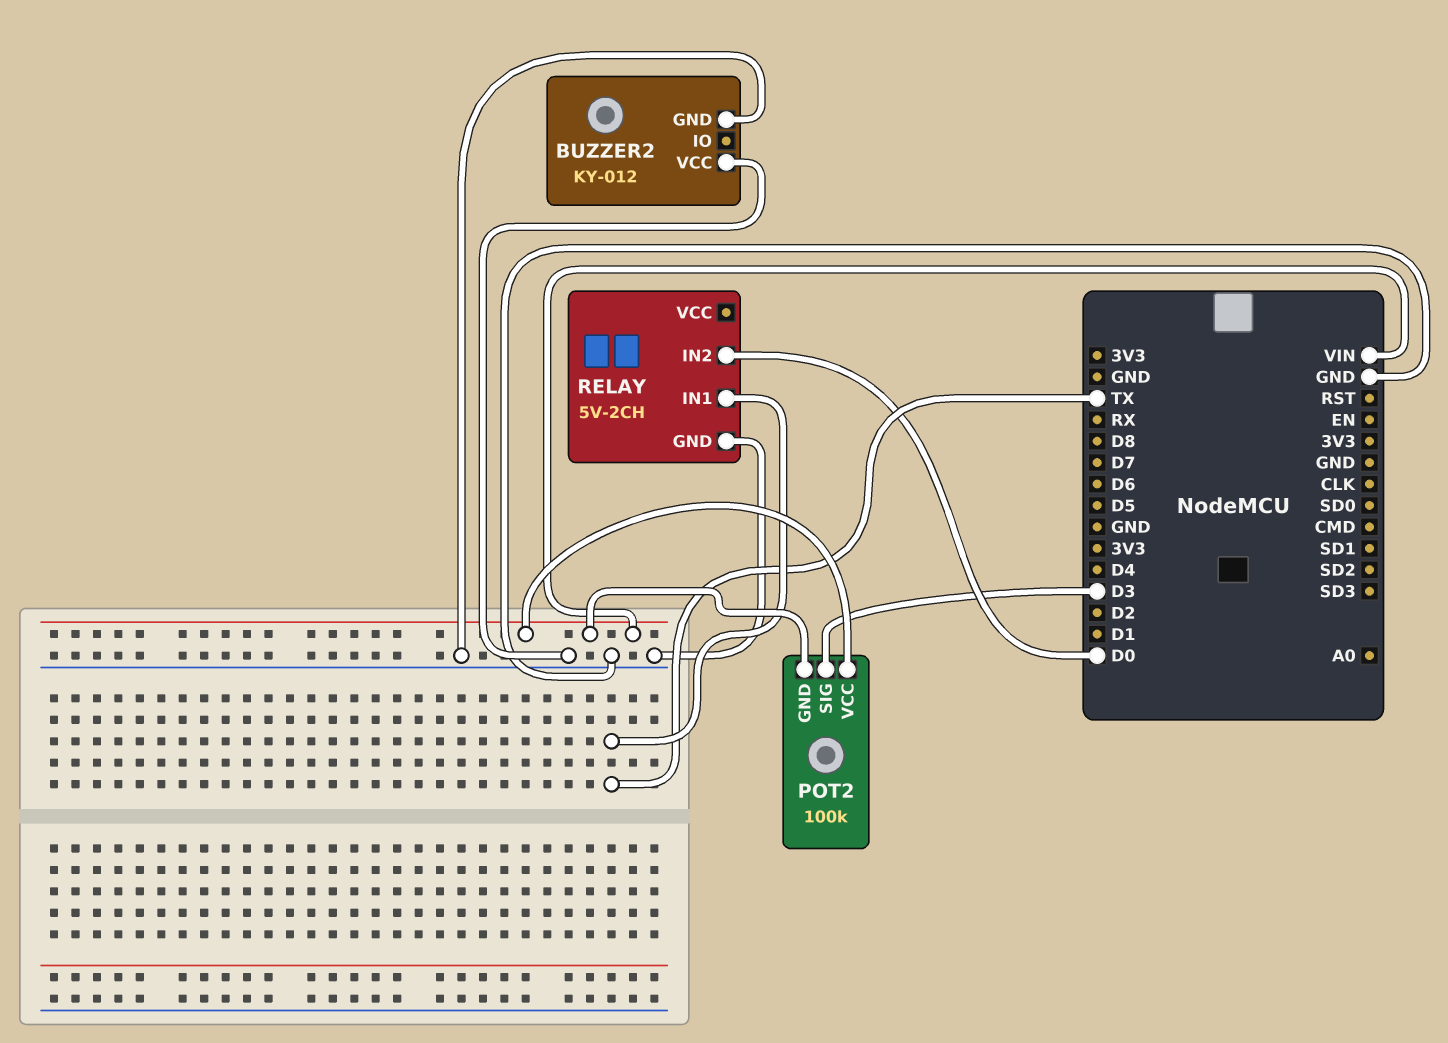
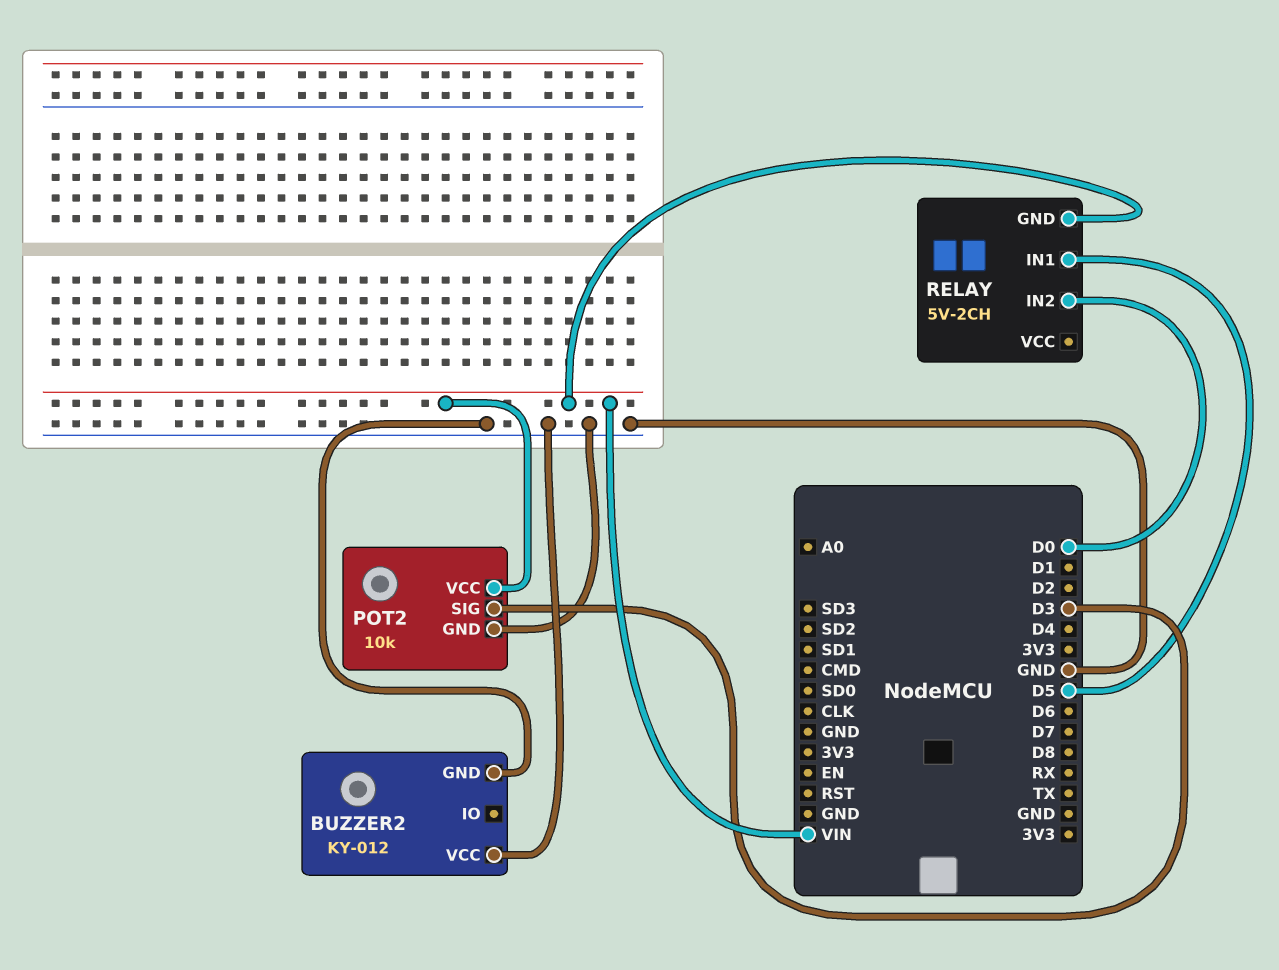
POT2: 100k -> 10k
POT2 pin GND: VIN -> GND
RELAY pin GND: GND -> VIN
RELAY pin IN1: TX -> D5

